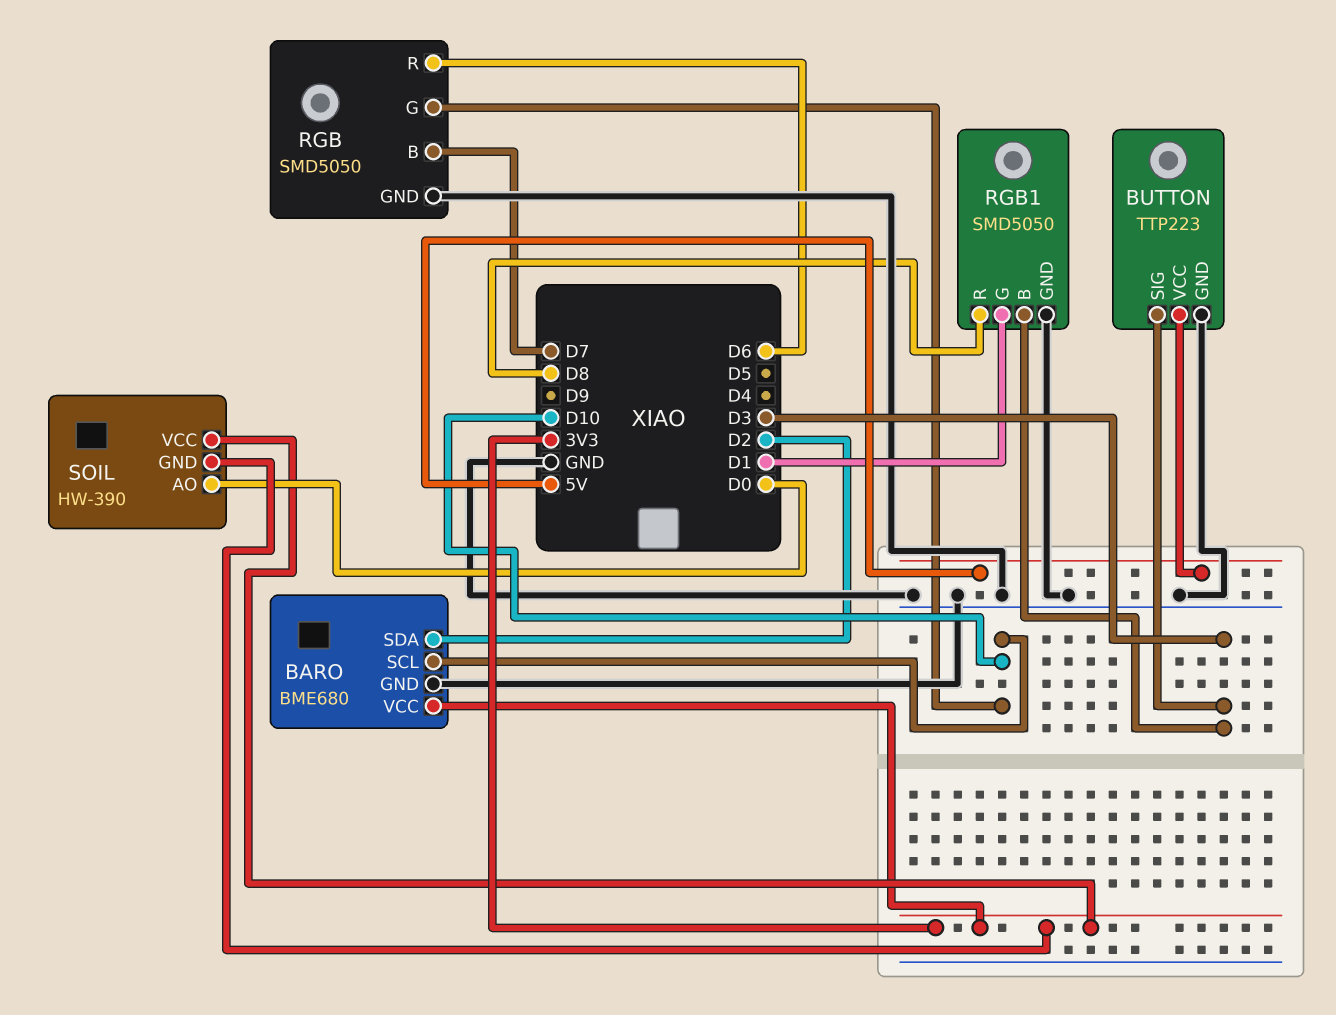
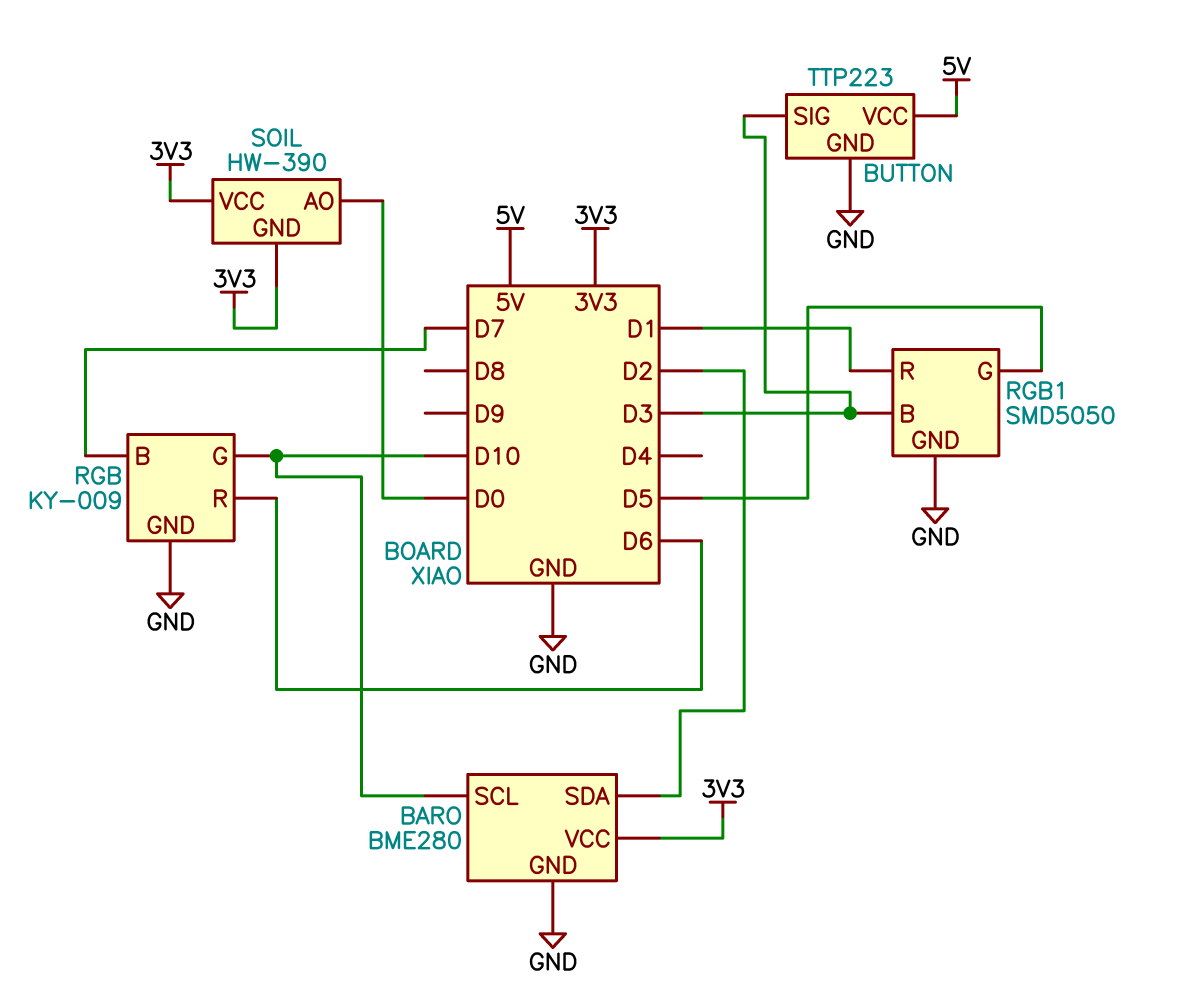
BARO: BME680 -> BME280
RGB: SMD5050 -> KY-009
RGB1 pin G: D1 -> D5
RGB1 pin R: D8 -> D1

